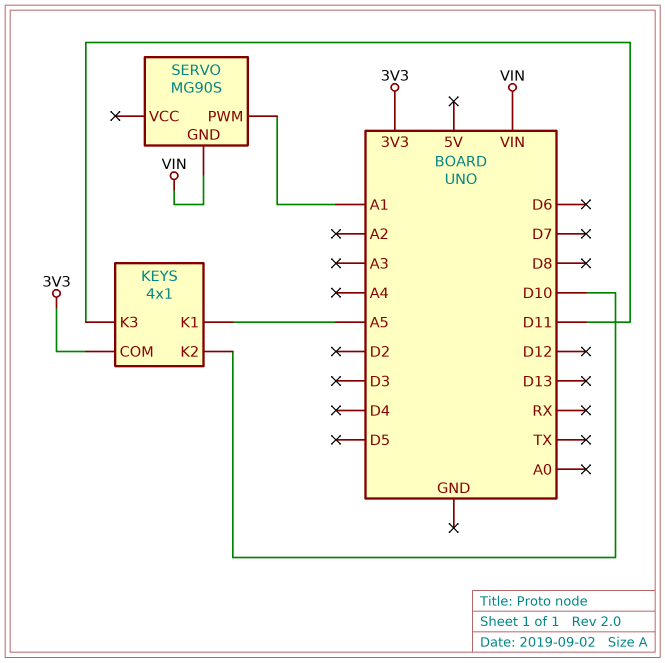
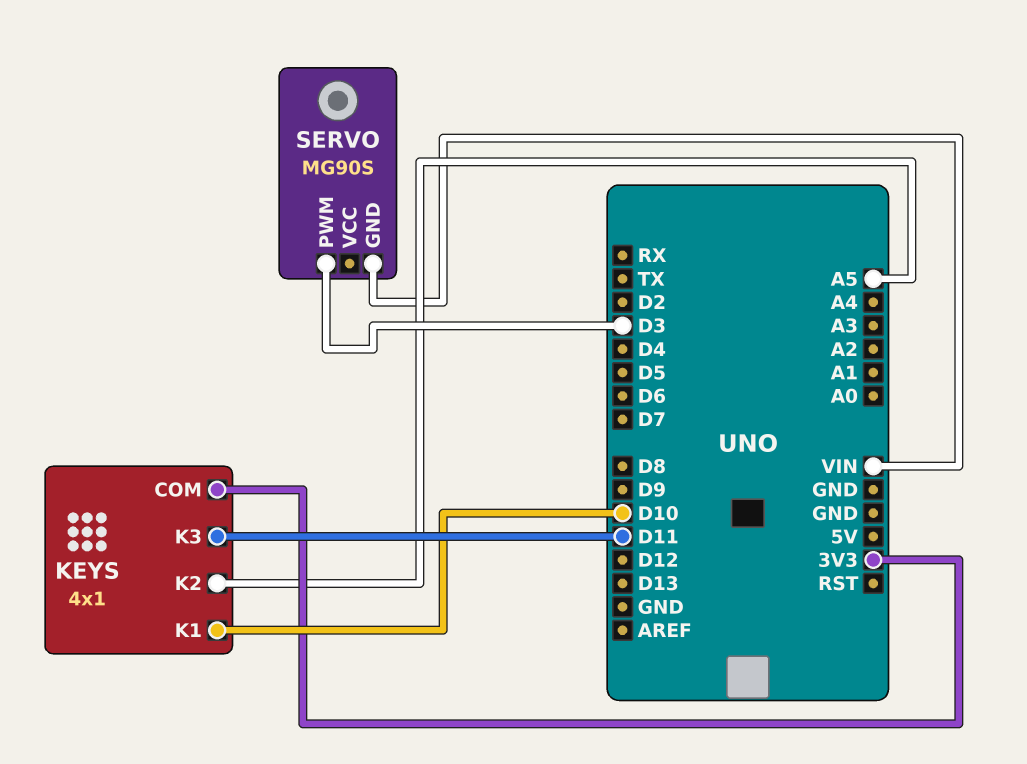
KEYS pin K1: A5 -> D10
KEYS pin K2: D10 -> A5
SERVO pin PWM: A1 -> D3

